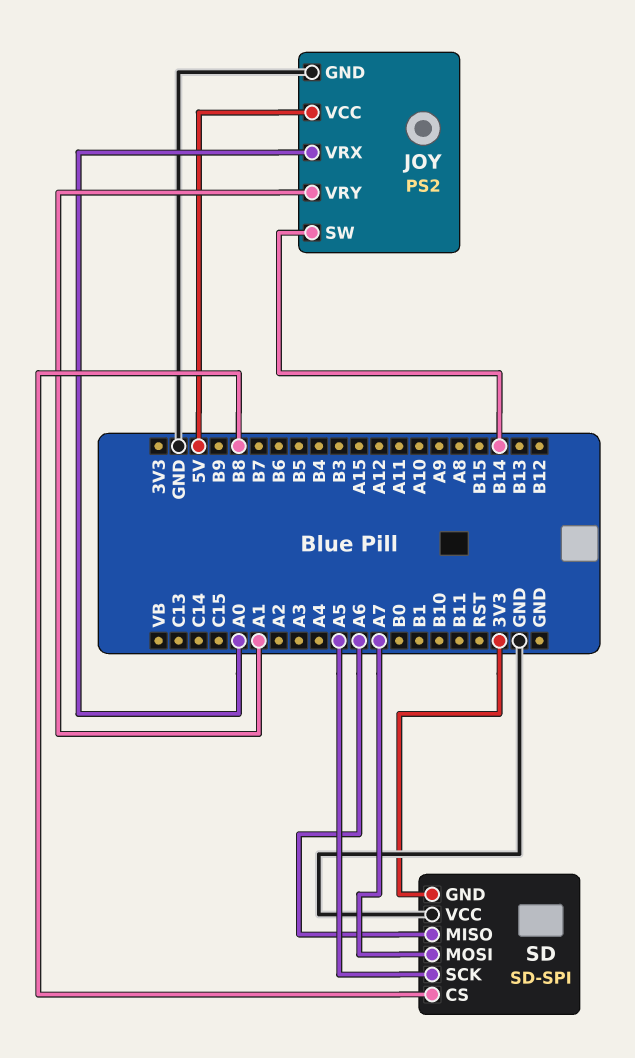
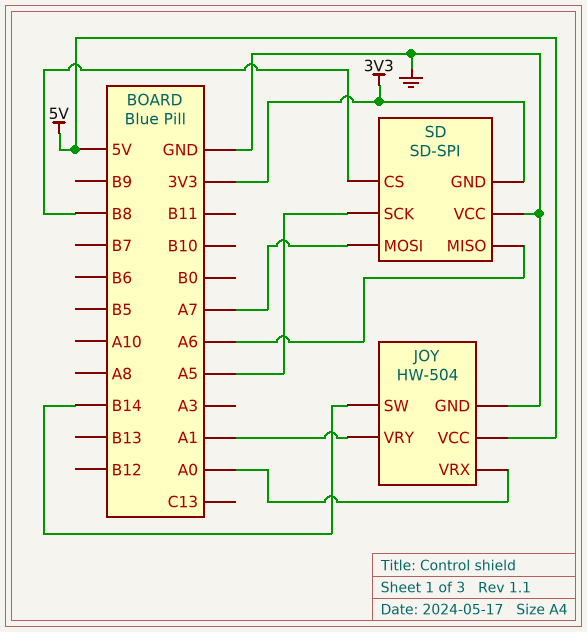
JOY: PS2 -> HW-504

